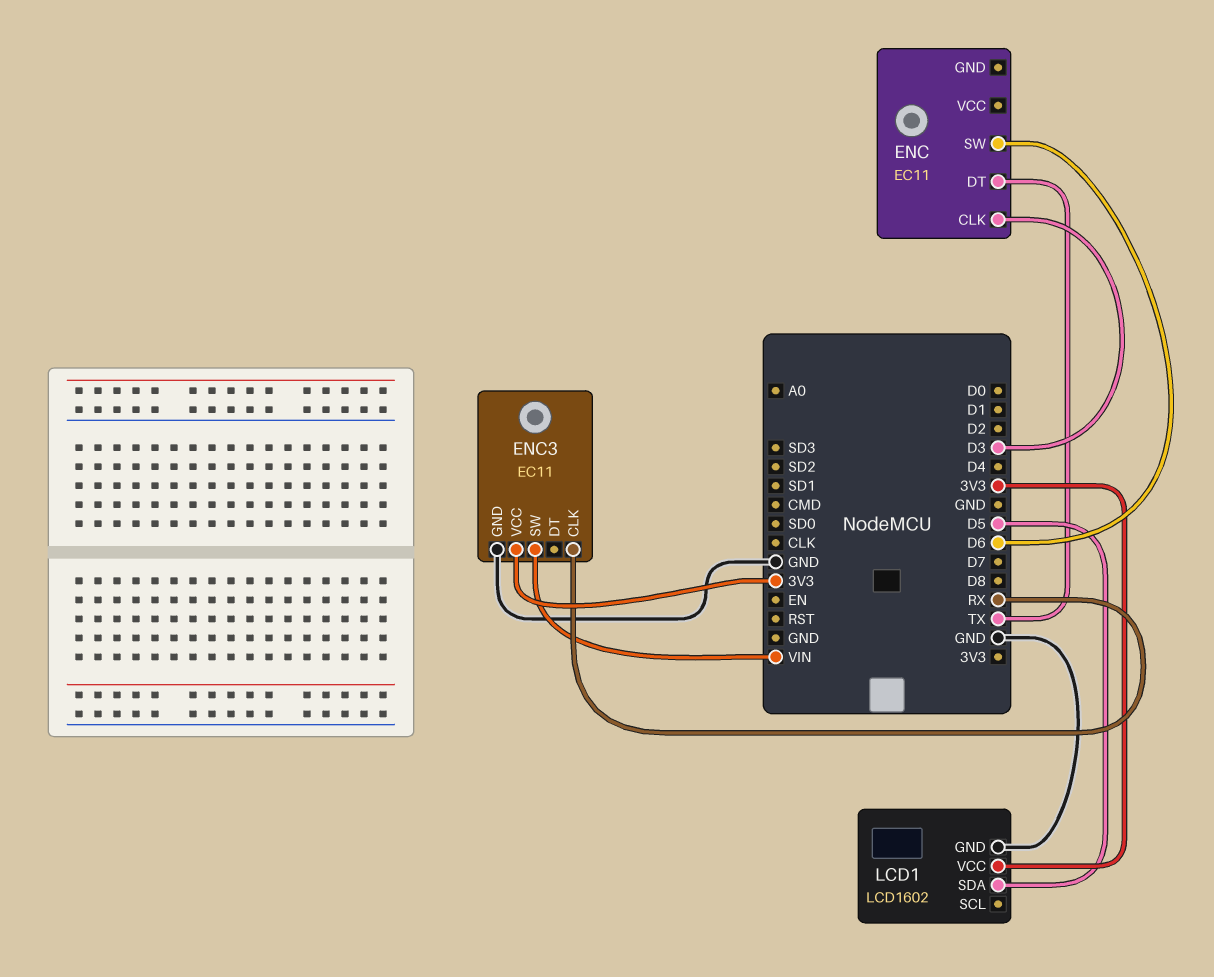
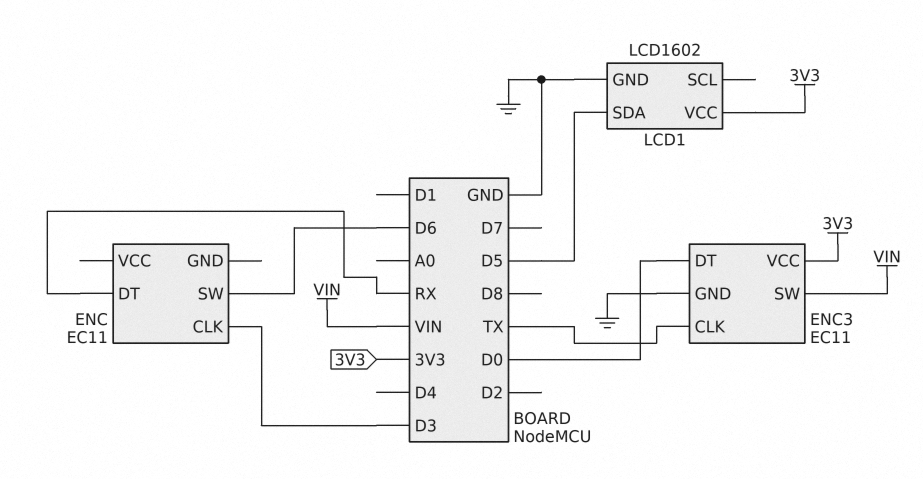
ENC pin DT: TX -> RX
ENC3 pin CLK: RX -> TX
ENC3 pin DT: none -> D0

